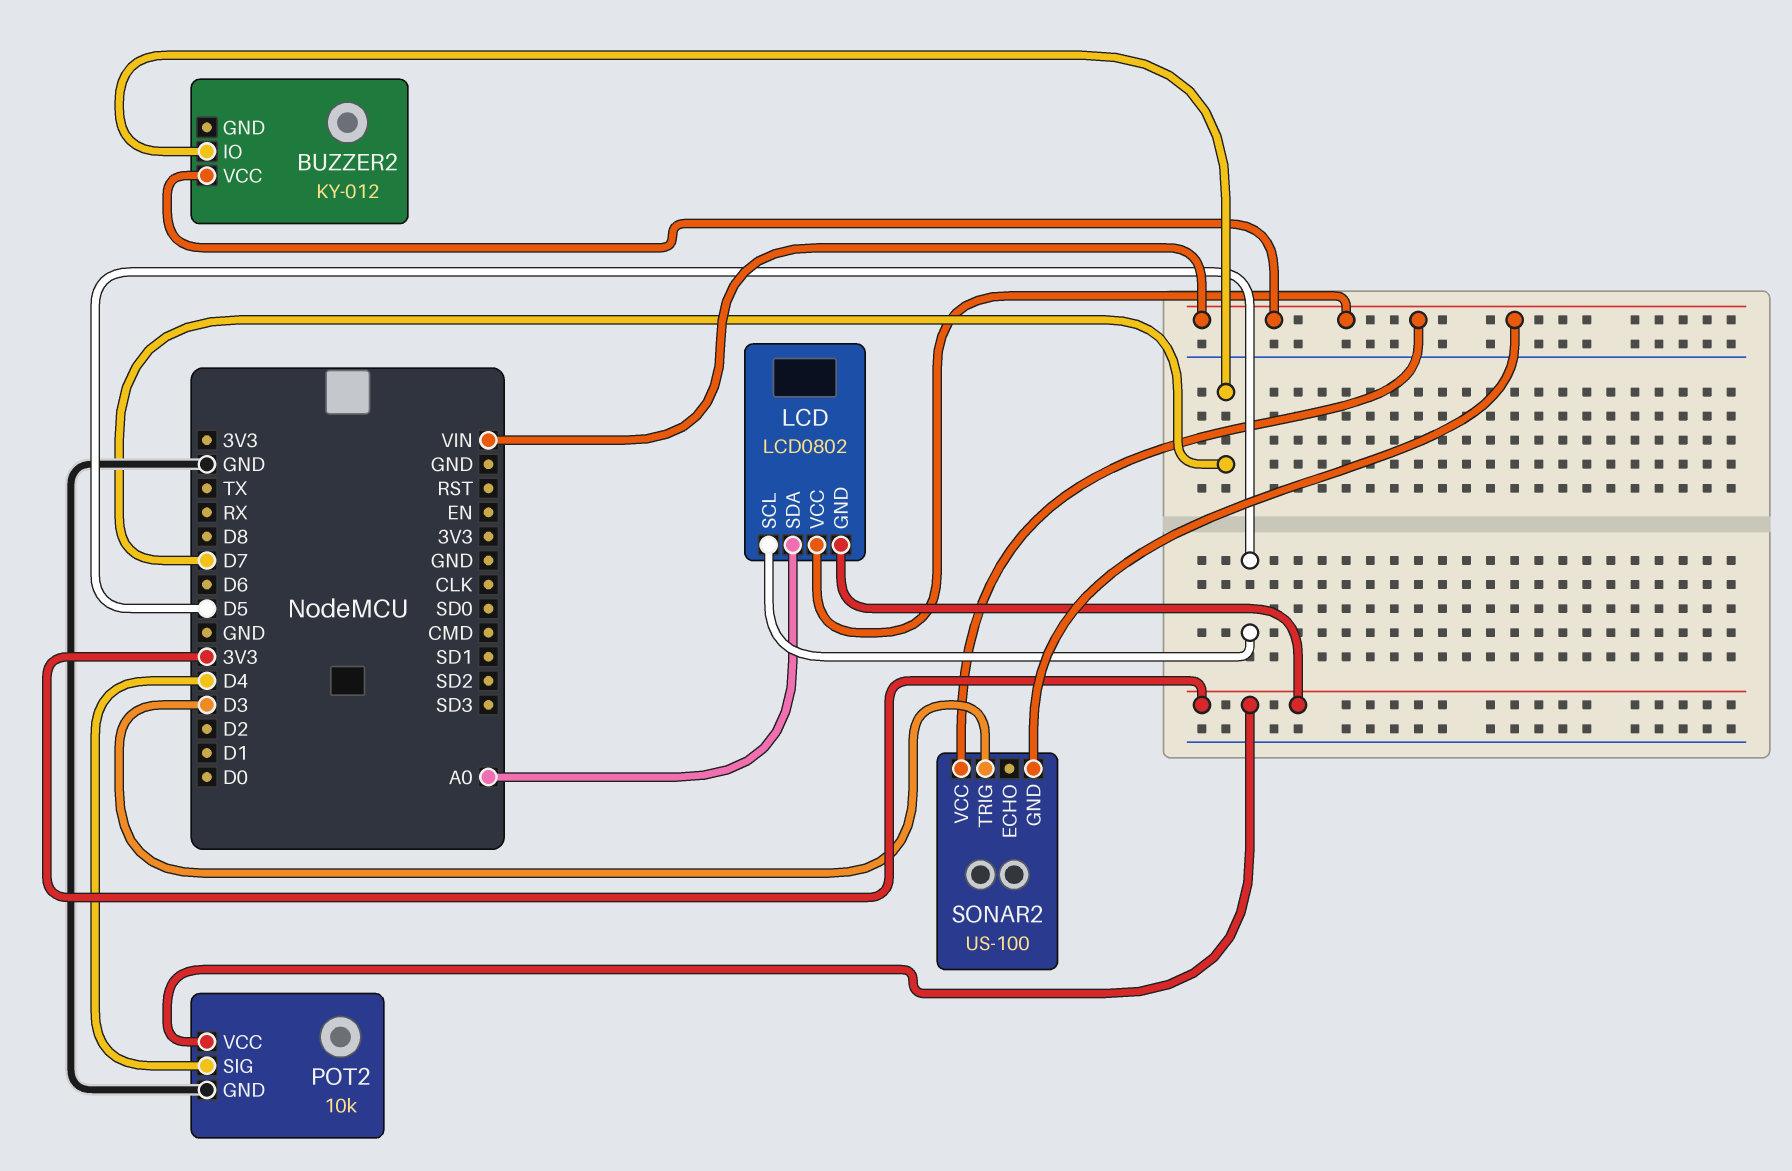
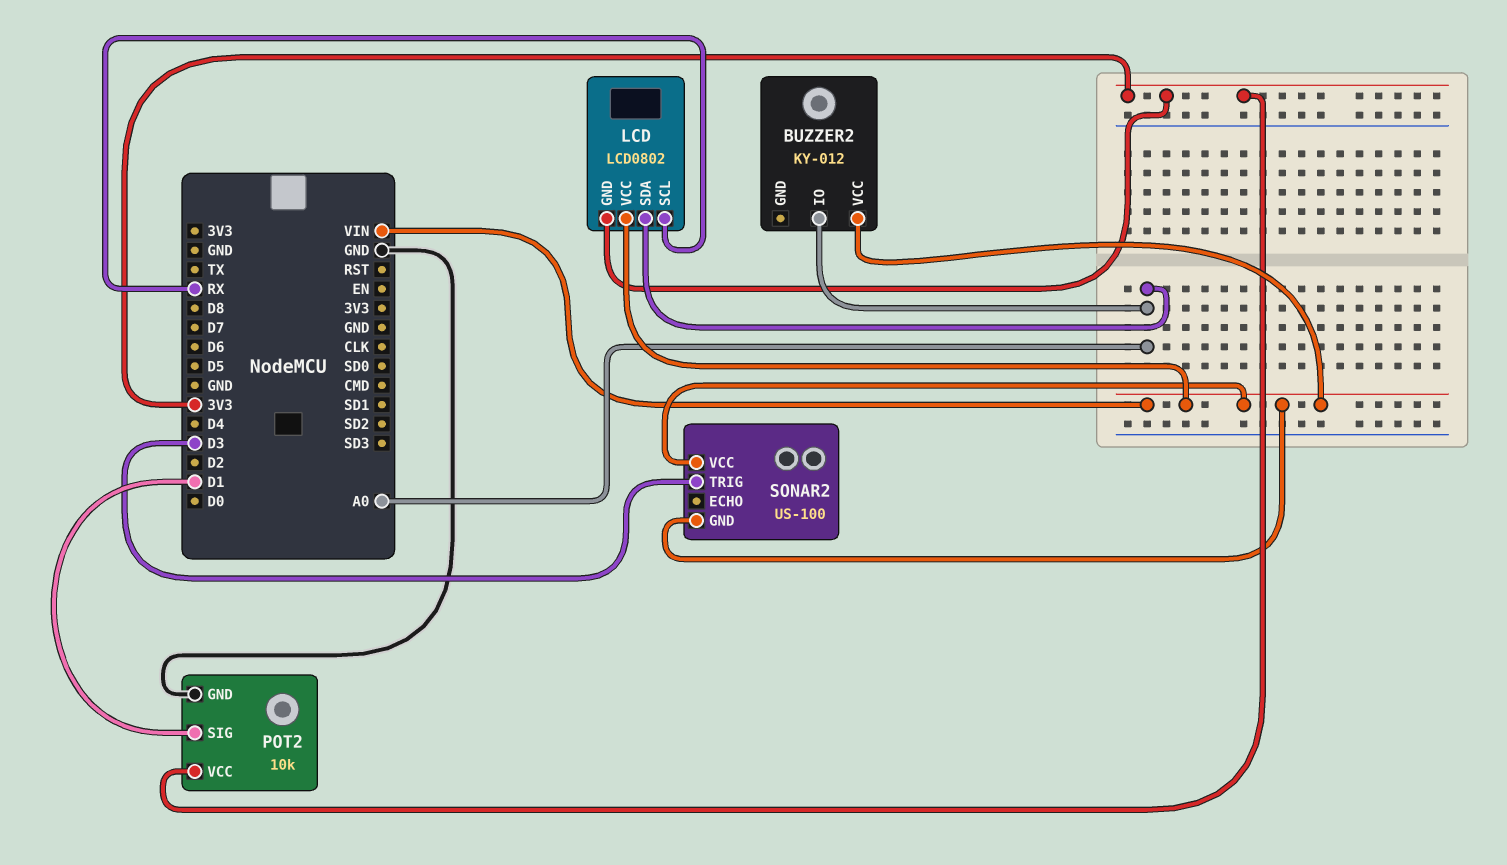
BUZZER2 pin IO: D7 -> A0
LCD pin SCL: D5 -> RX
POT2 pin SIG: D4 -> D1

